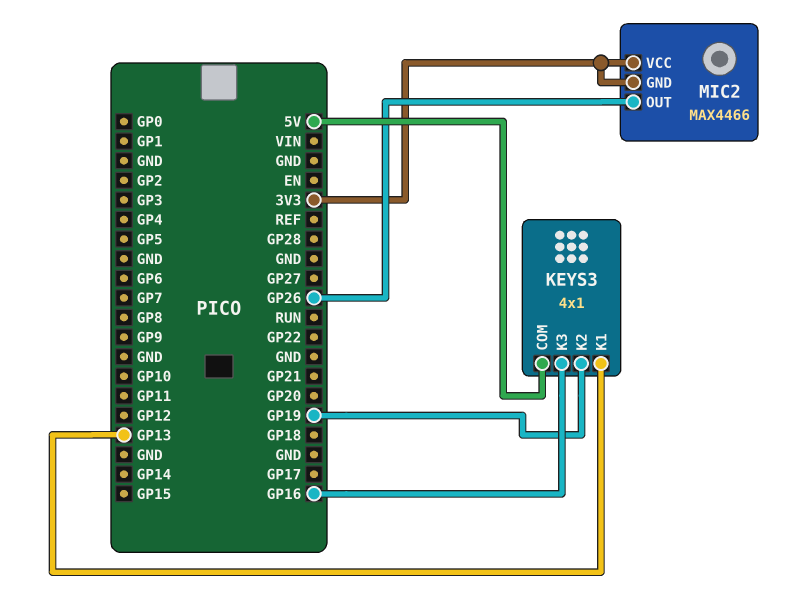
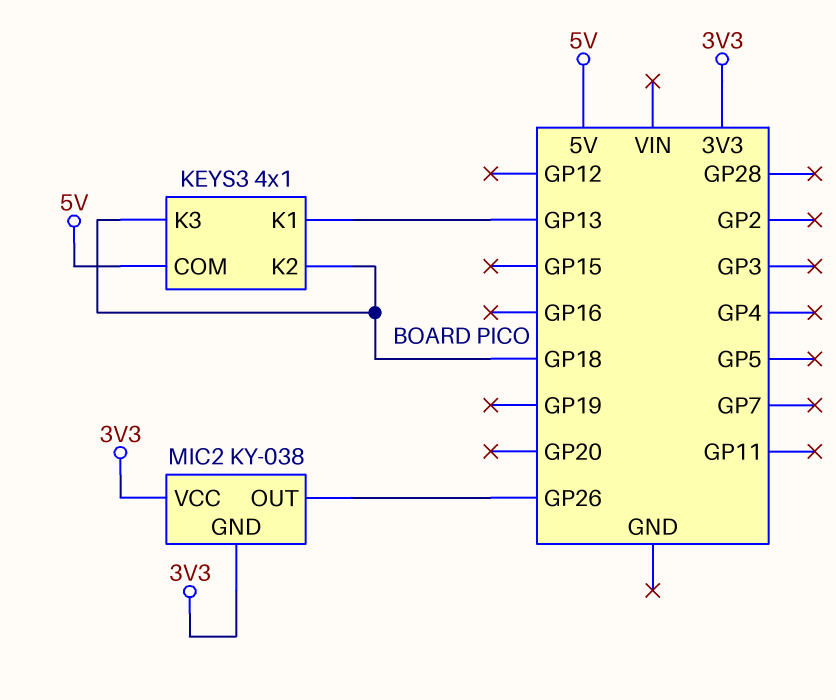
KEYS3 pin K2: GP19 -> GP18
KEYS3 pin K3: GP16 -> GP18
MIC2: MAX4466 -> KY-038

